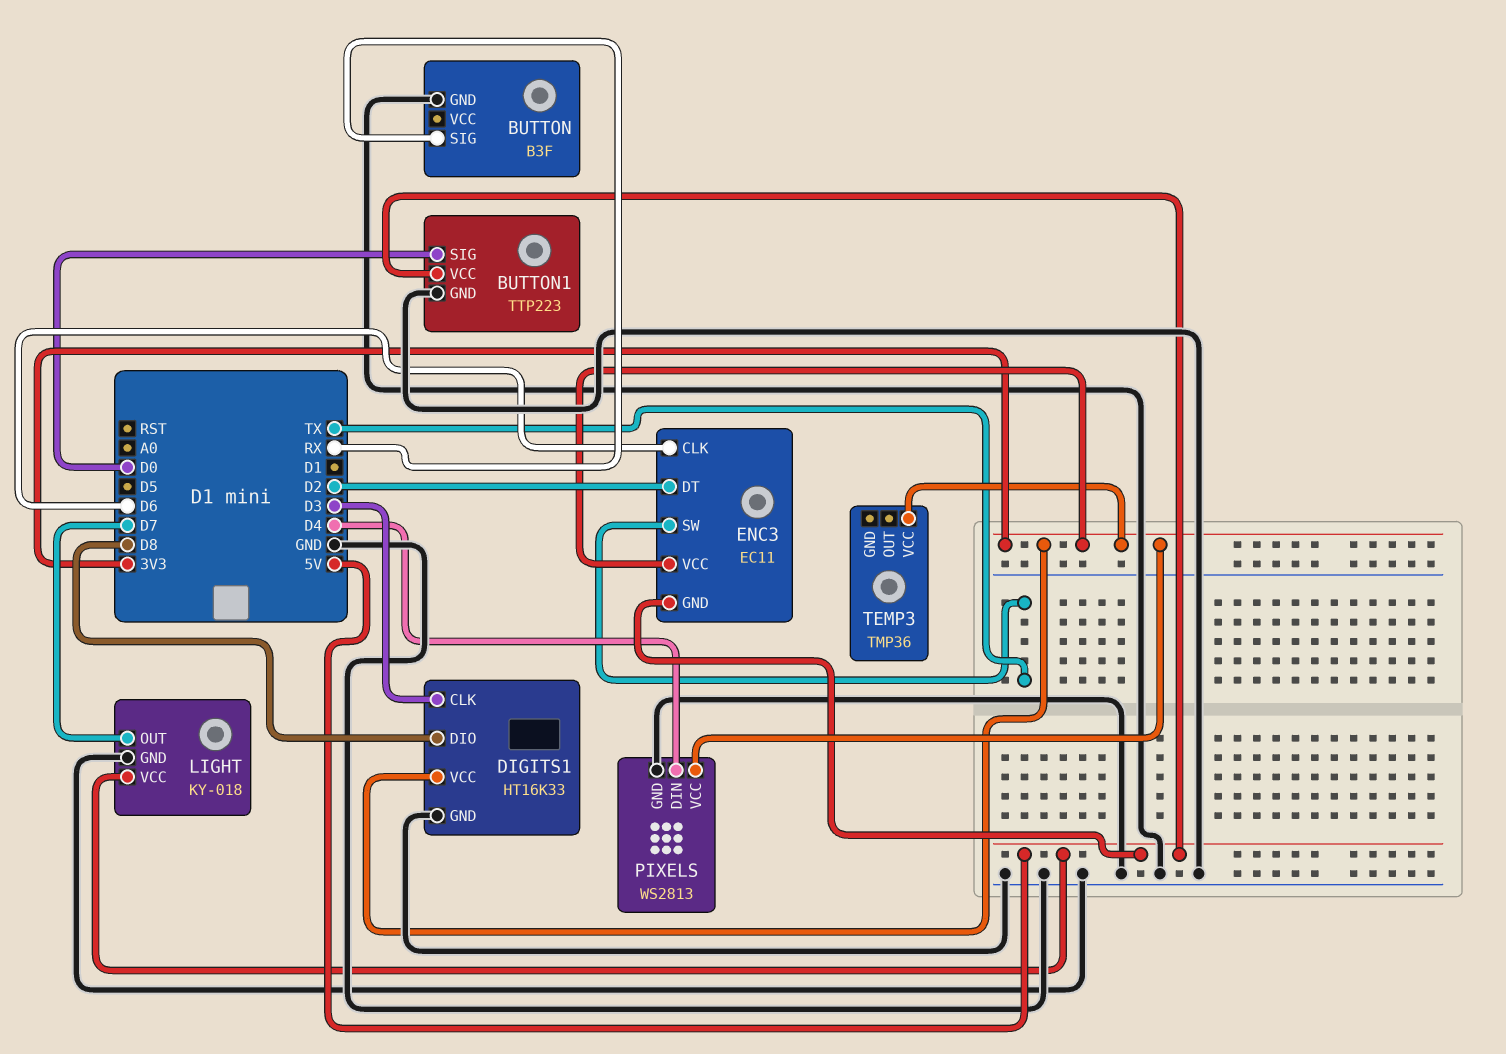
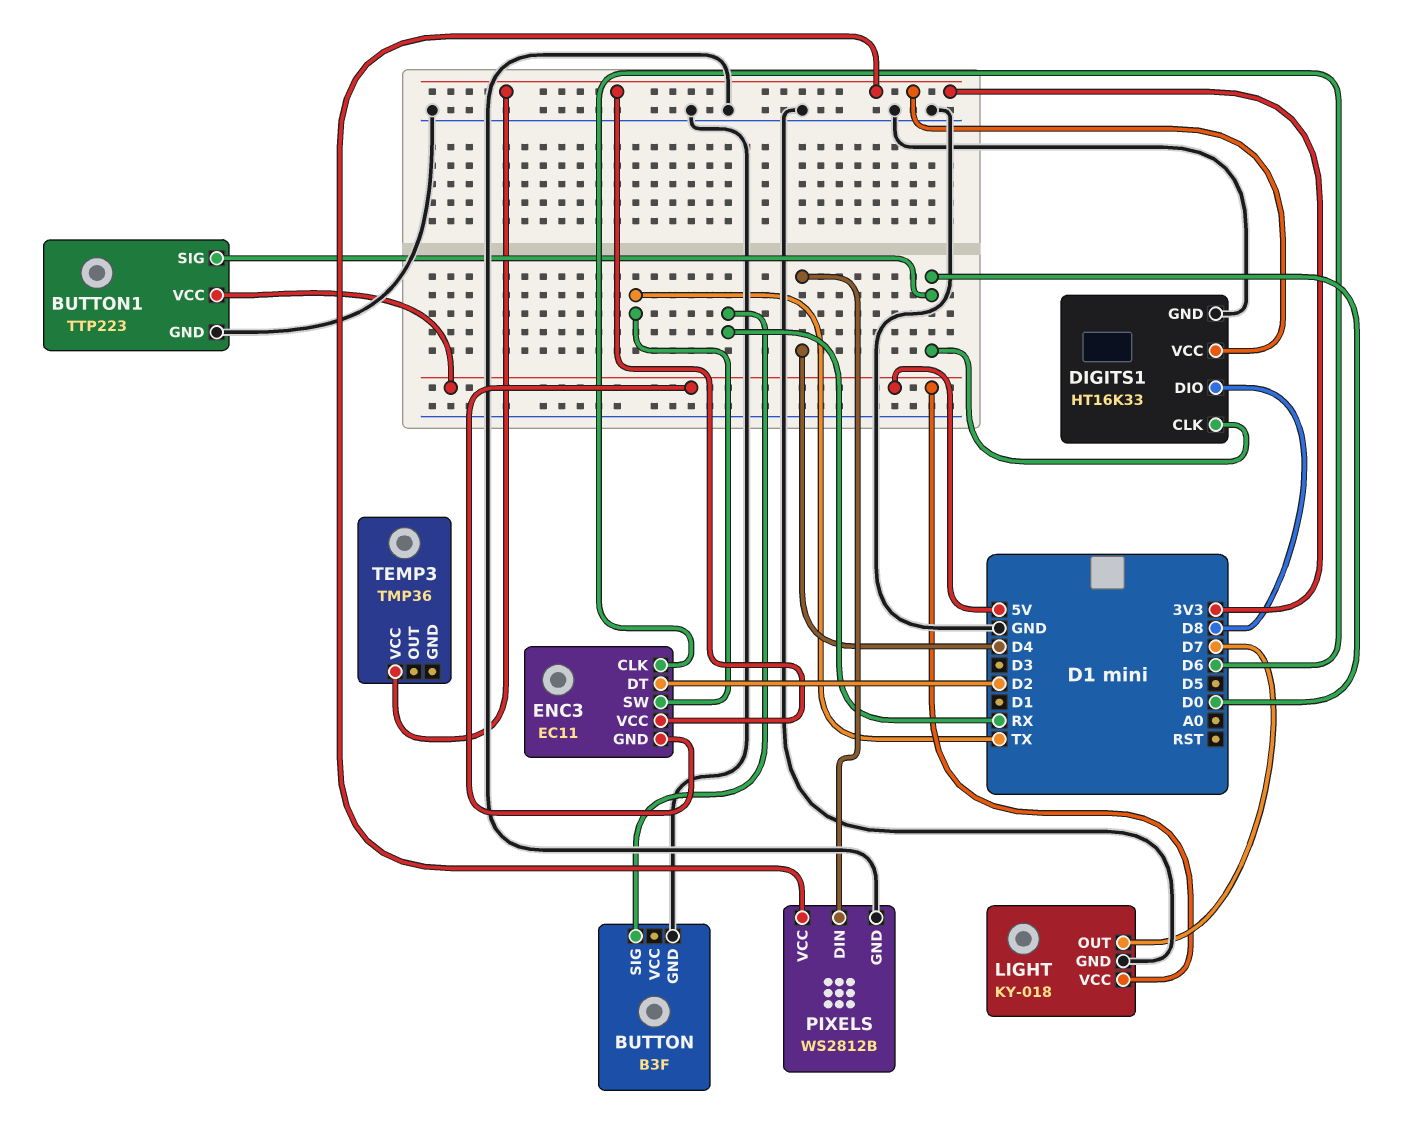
DIGITS1 pin CLK: D3 -> D0
PIXELS: WS2813 -> WS2812B

